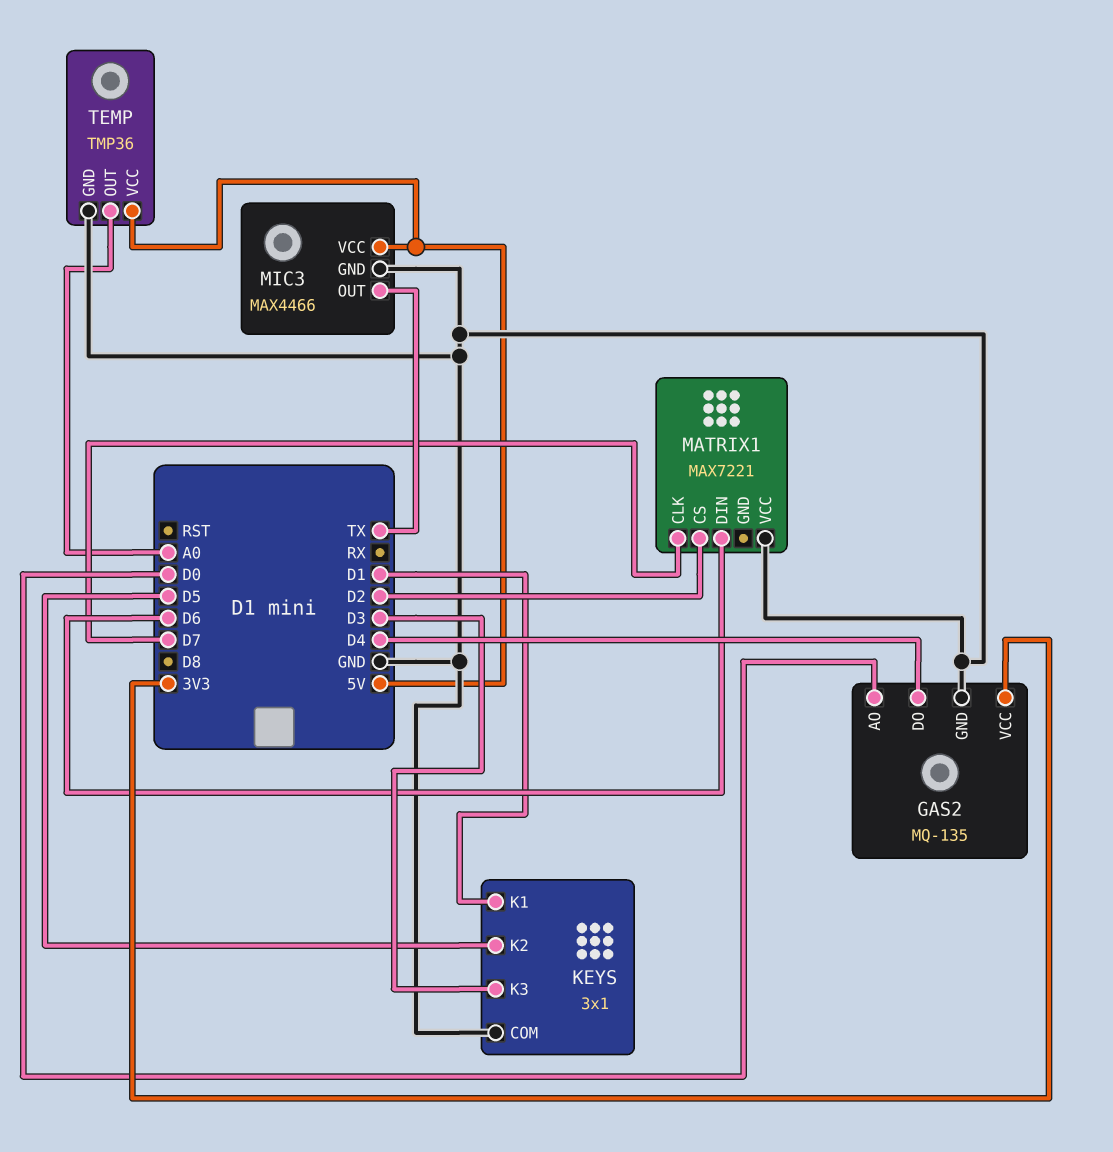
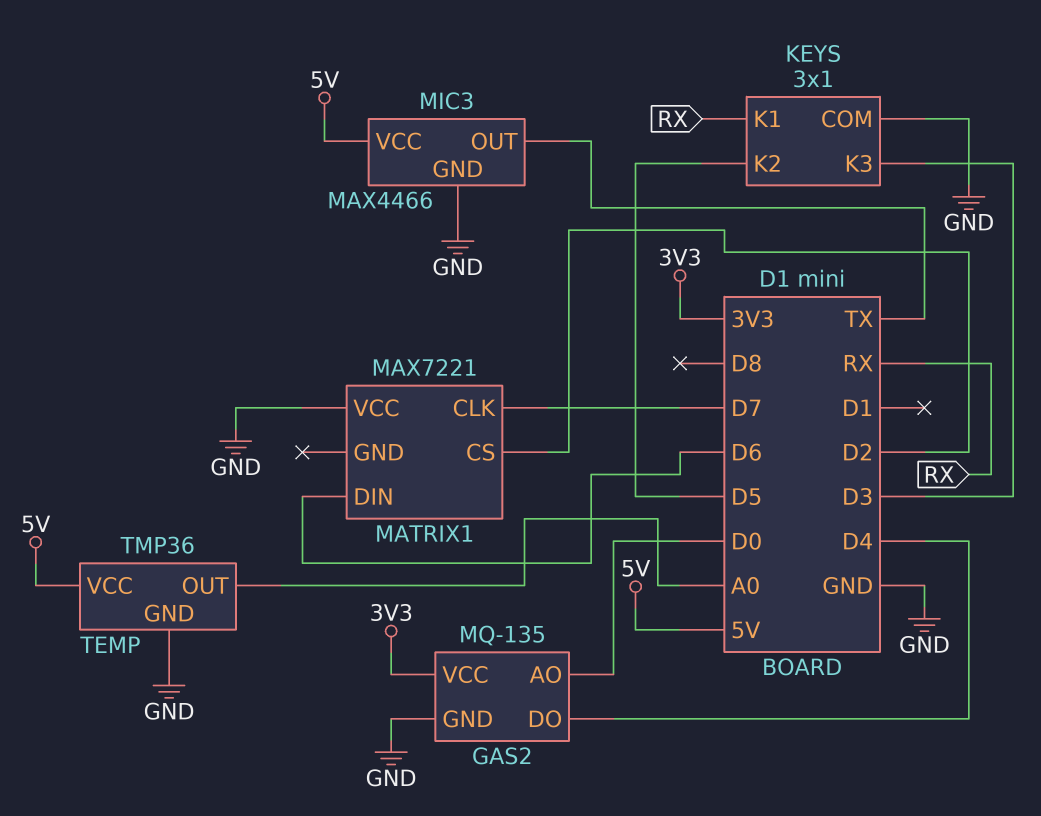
KEYS pin K1: D1 -> RX

